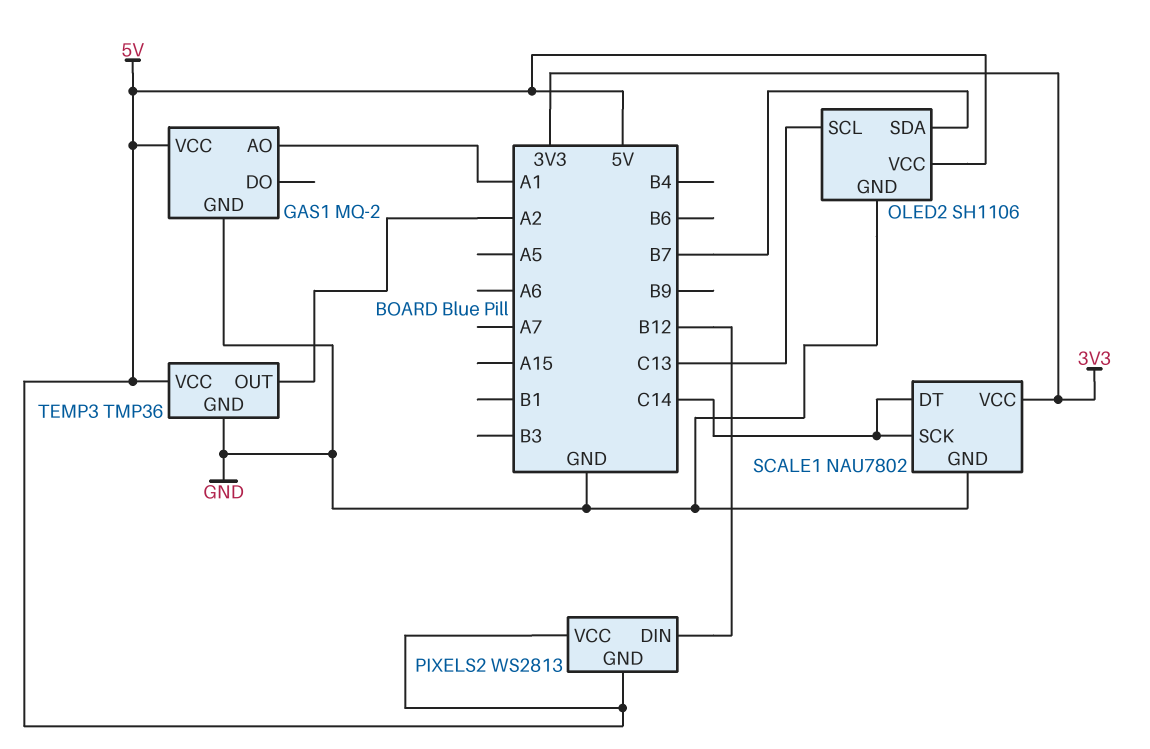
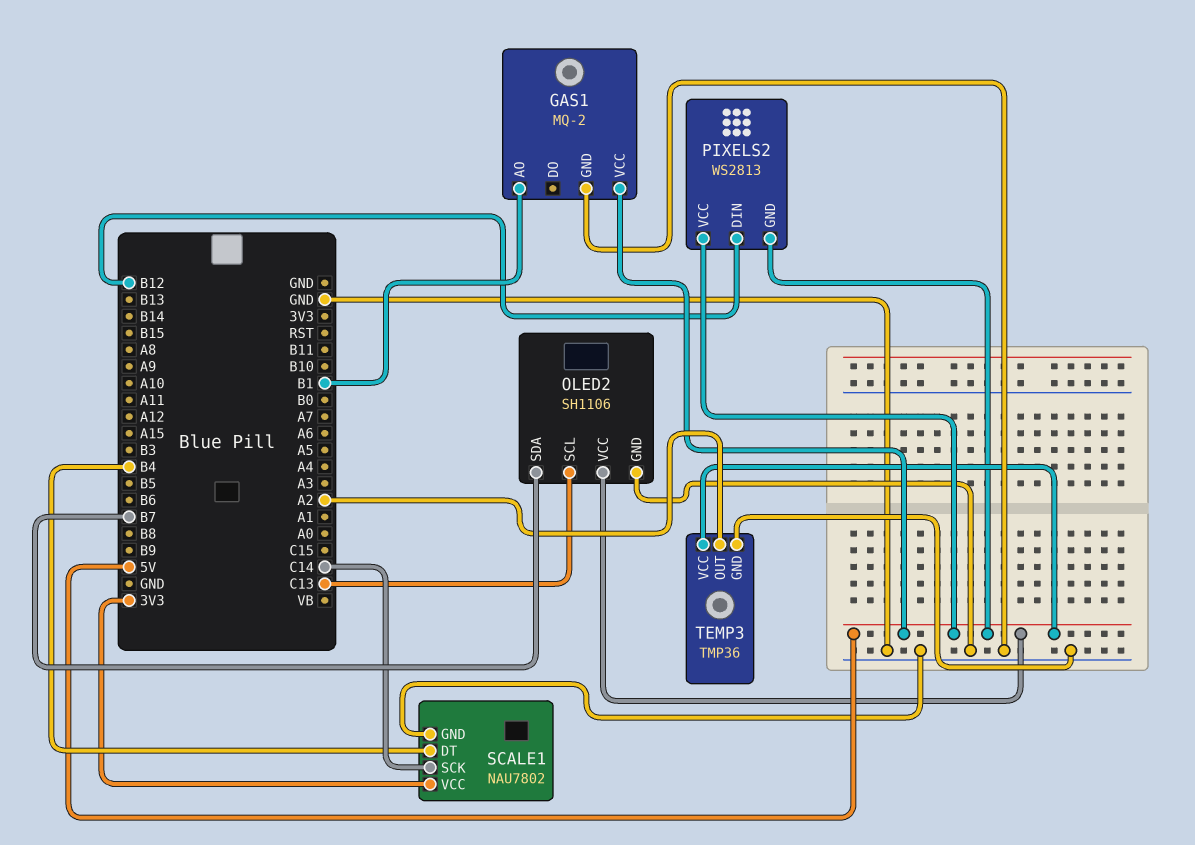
GAS1 pin AO: A1 -> B1
SCALE1 pin DT: C14 -> B4

